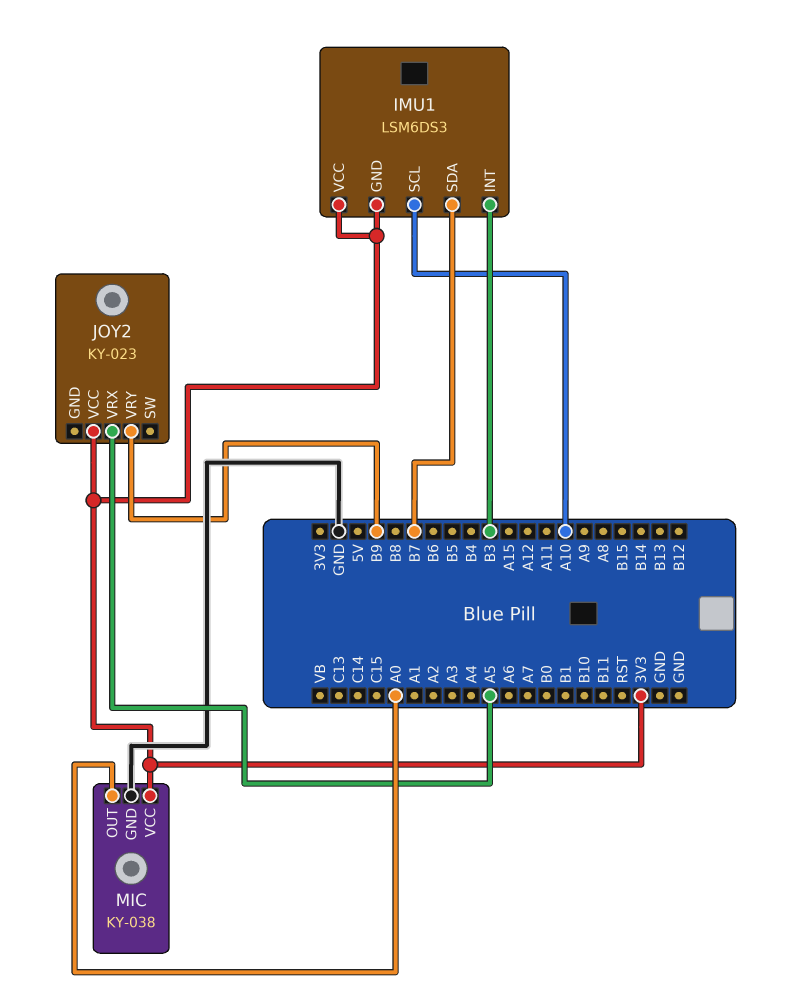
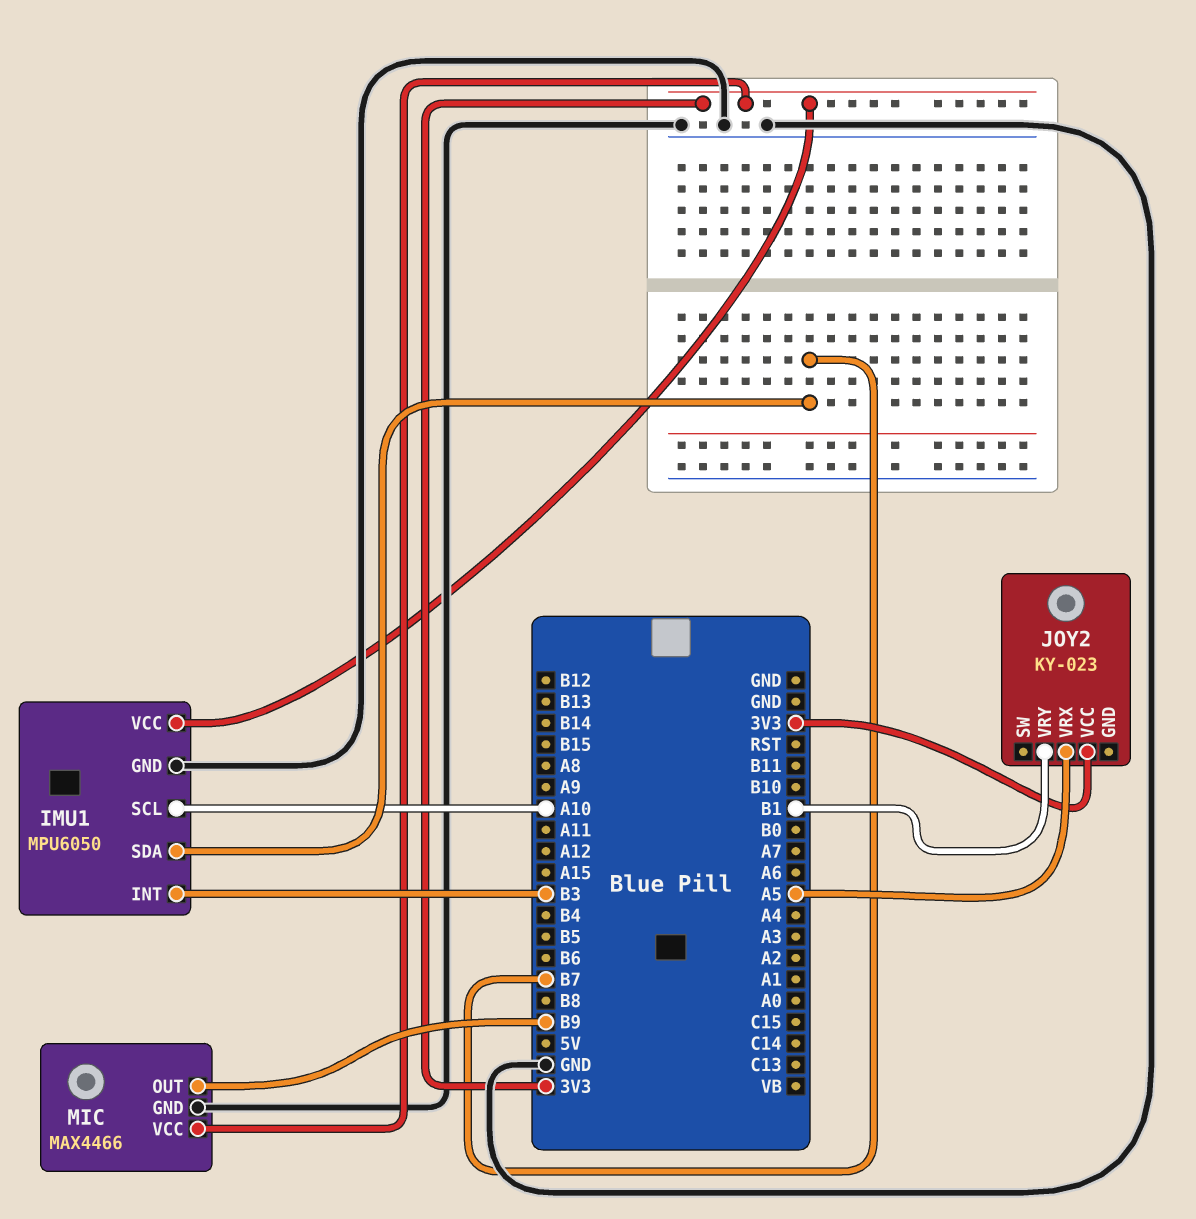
IMU1: LSM6DS3 -> MPU6050
IMU1 pin GND: 3V3 -> GND
JOY2 pin VRY: B9 -> B1
MIC: KY-038 -> MAX4466
MIC pin OUT: A0 -> B9

